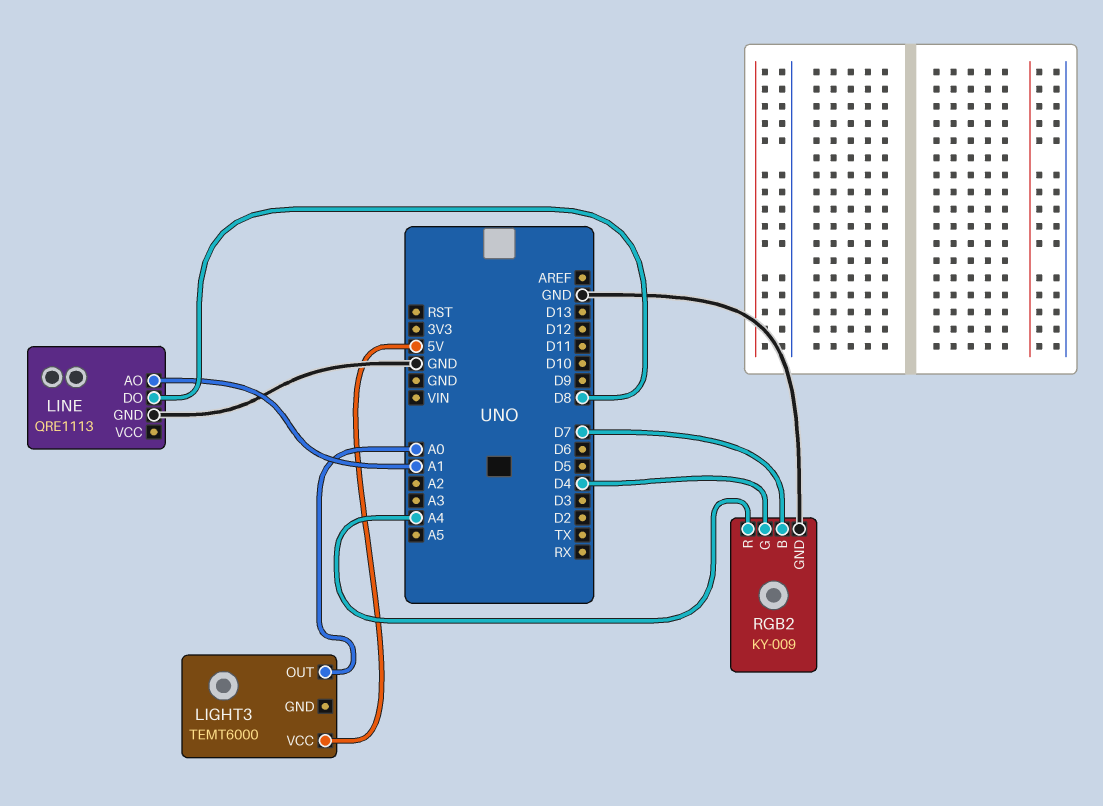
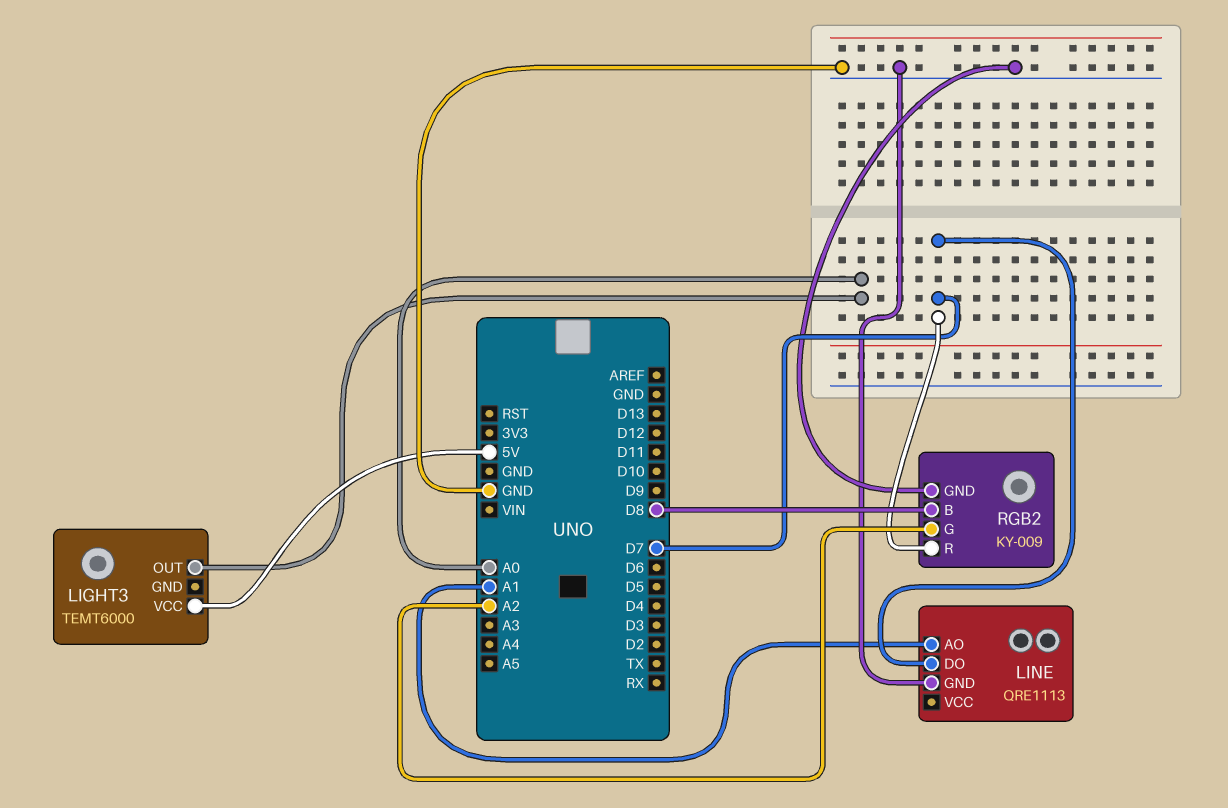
LINE pin DO: D8 -> D7
RGB2 pin B: D7 -> D8
RGB2 pin G: D4 -> A2
RGB2 pin R: A4 -> D7

